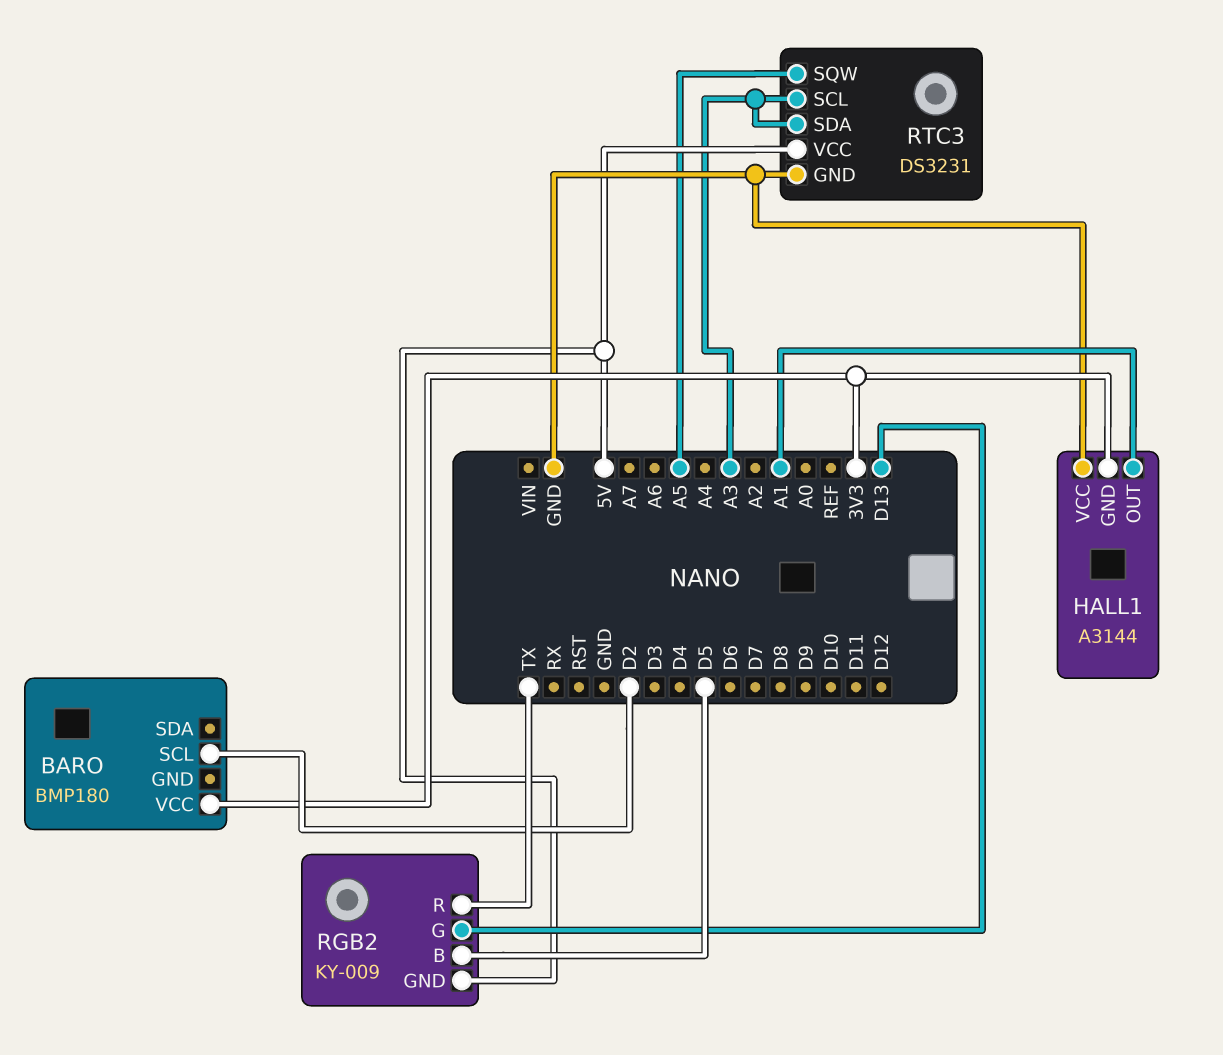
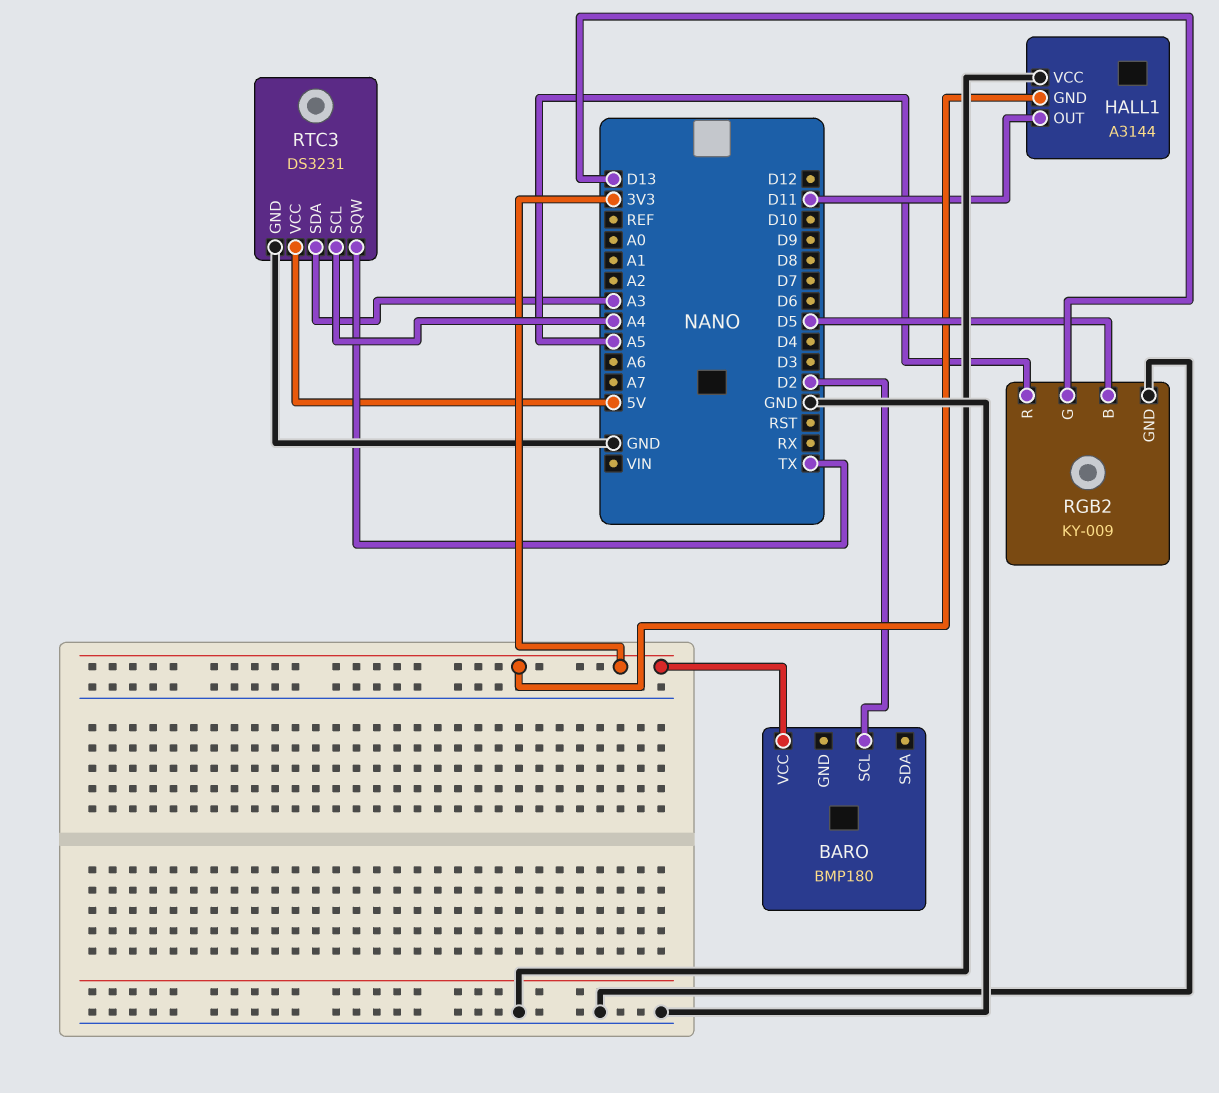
HALL1 pin OUT: A1 -> D11
RGB2 pin GND: 5V -> GND
RGB2 pin R: TX -> A5
RTC3 pin SCL: A3 -> A4
RTC3 pin SQW: A5 -> TX

